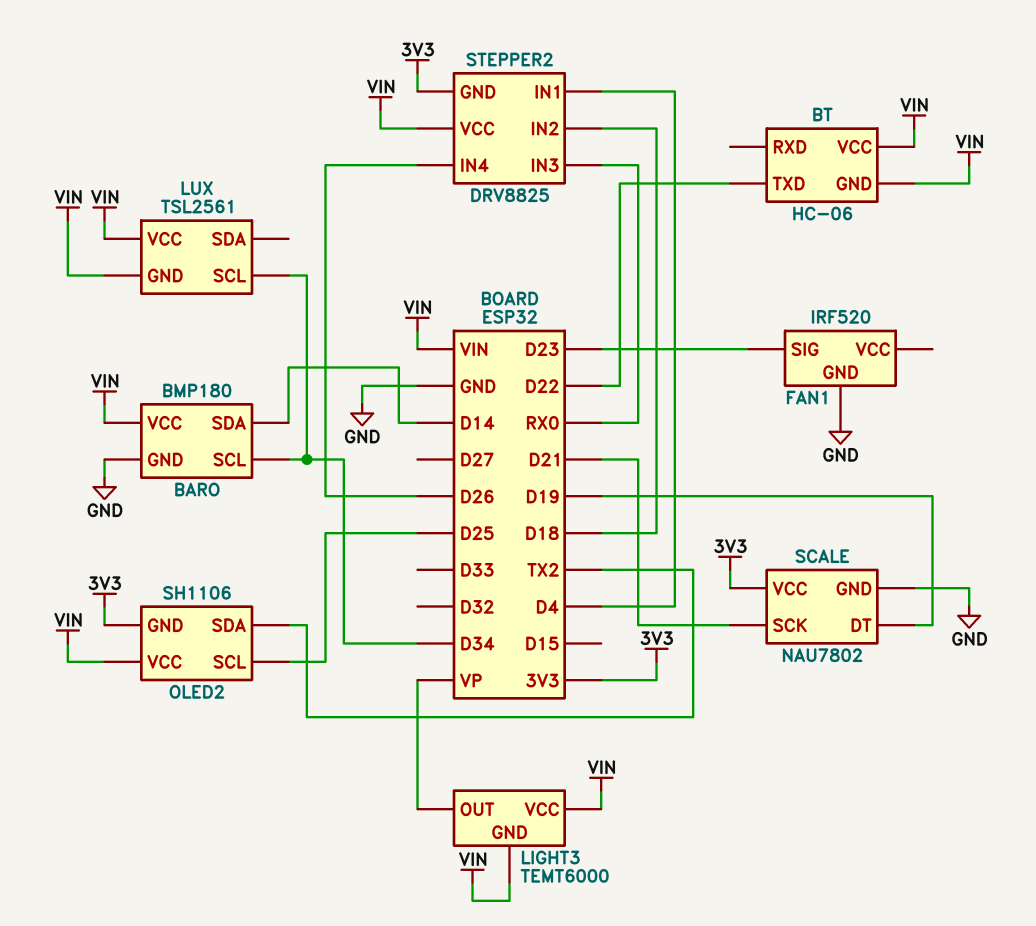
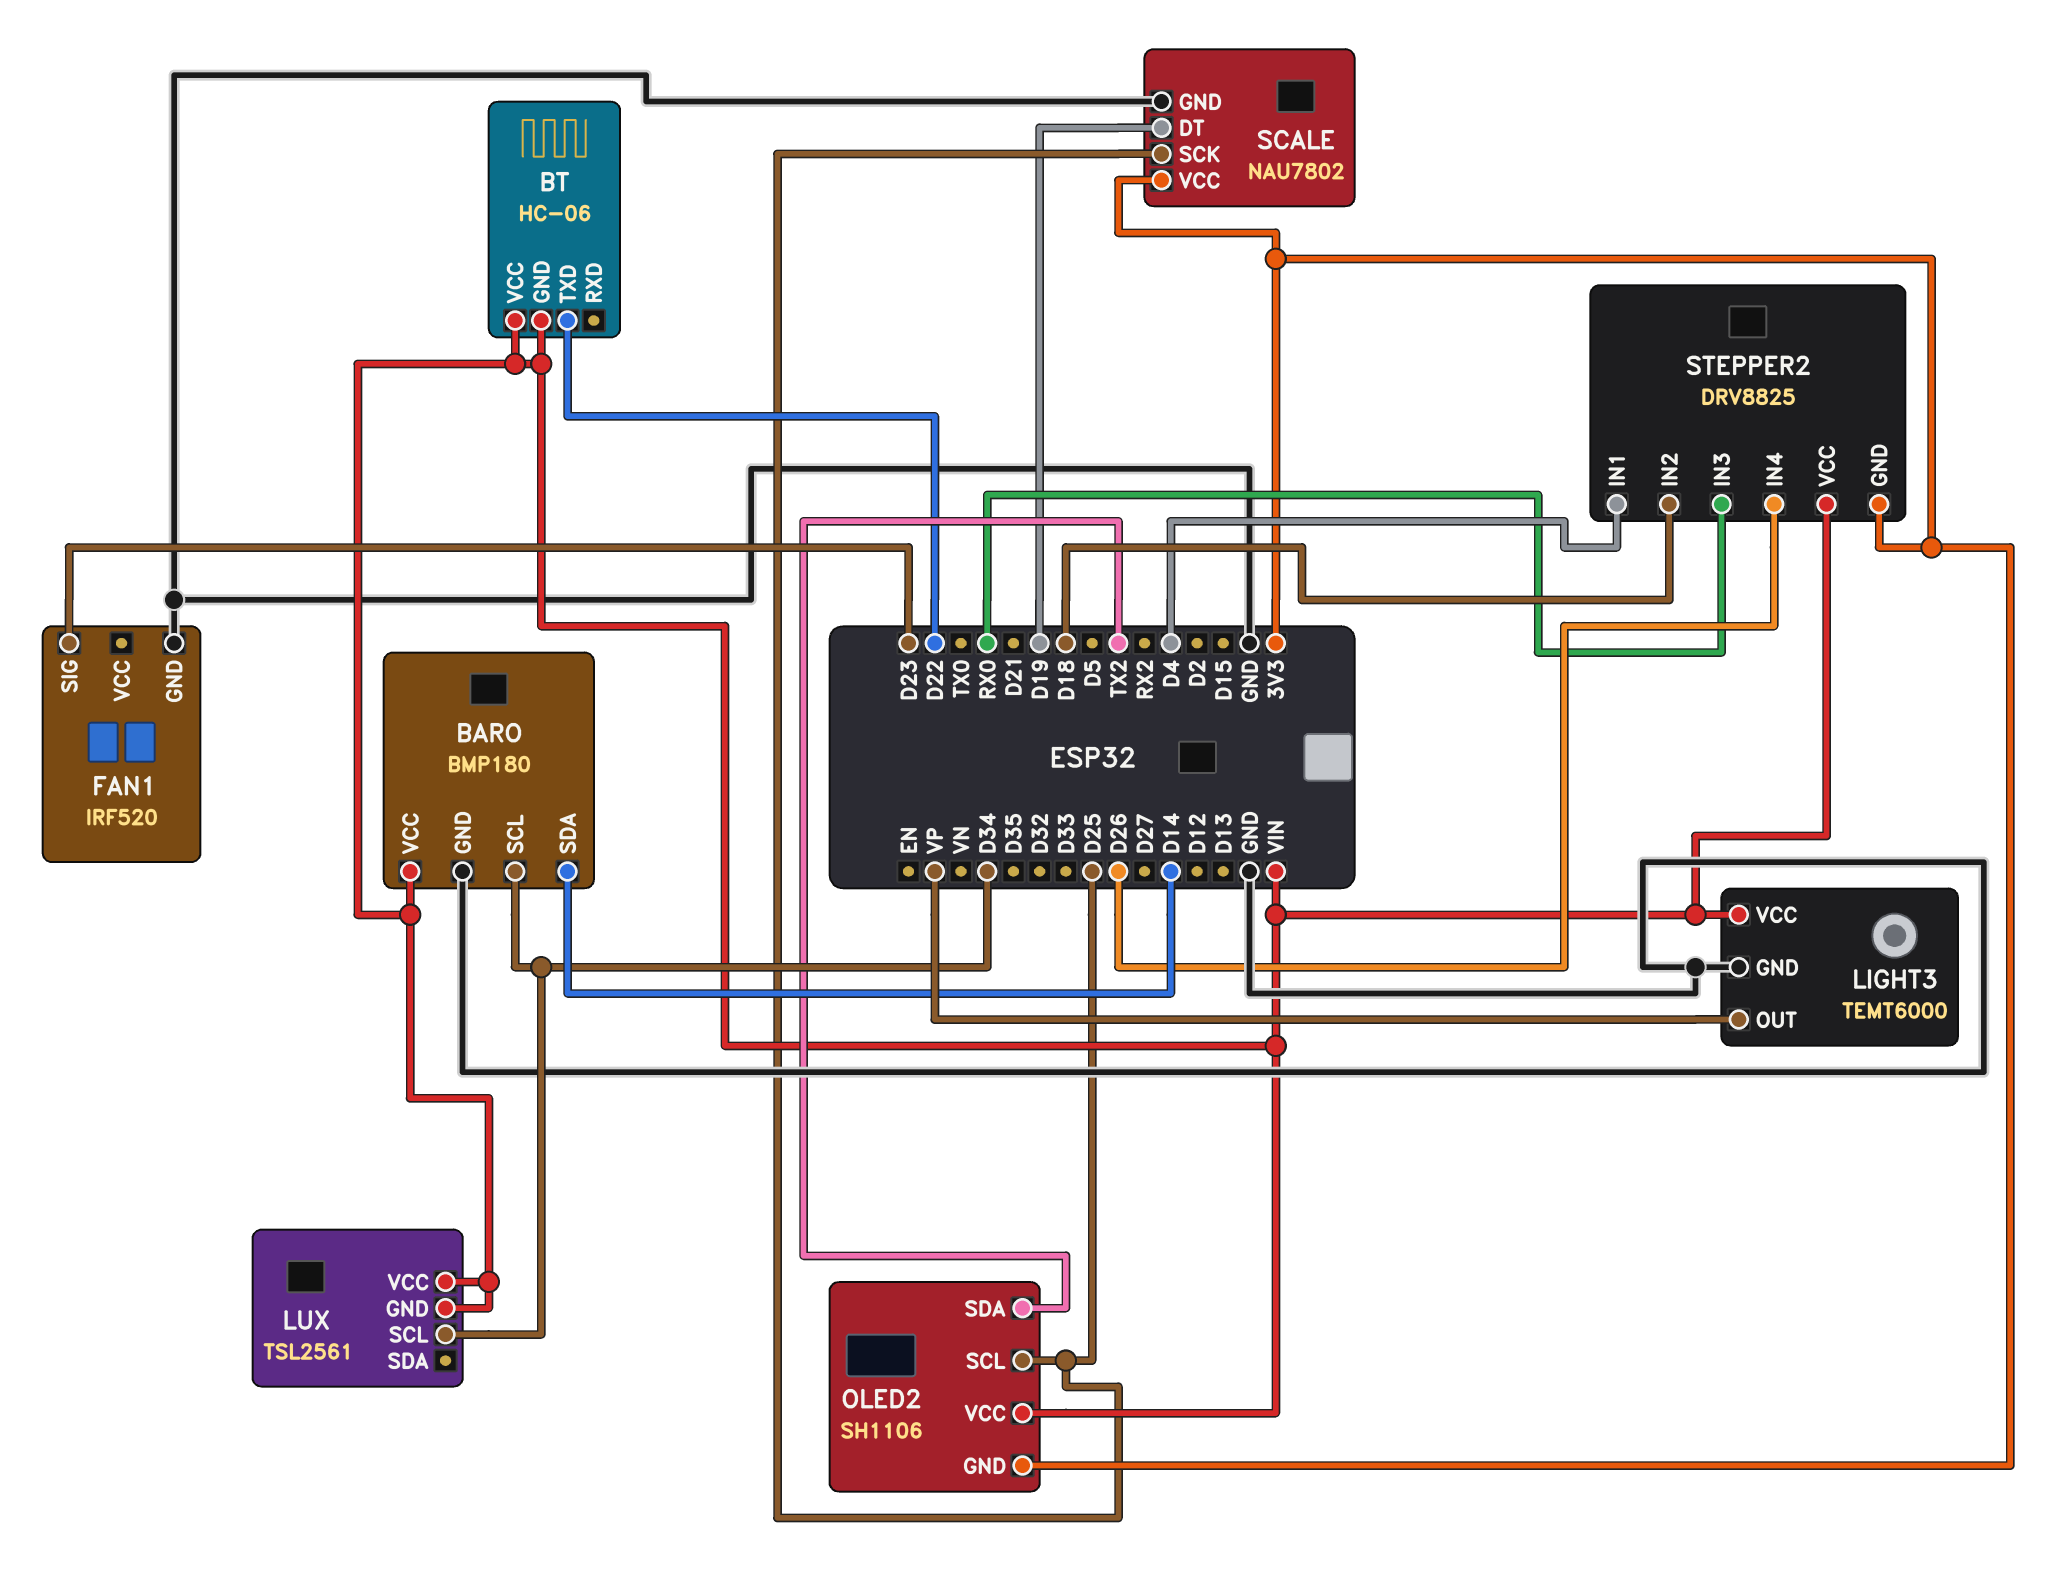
LIGHT3 pin GND: VIN -> GND
SCALE pin SCK: D21 -> D25

